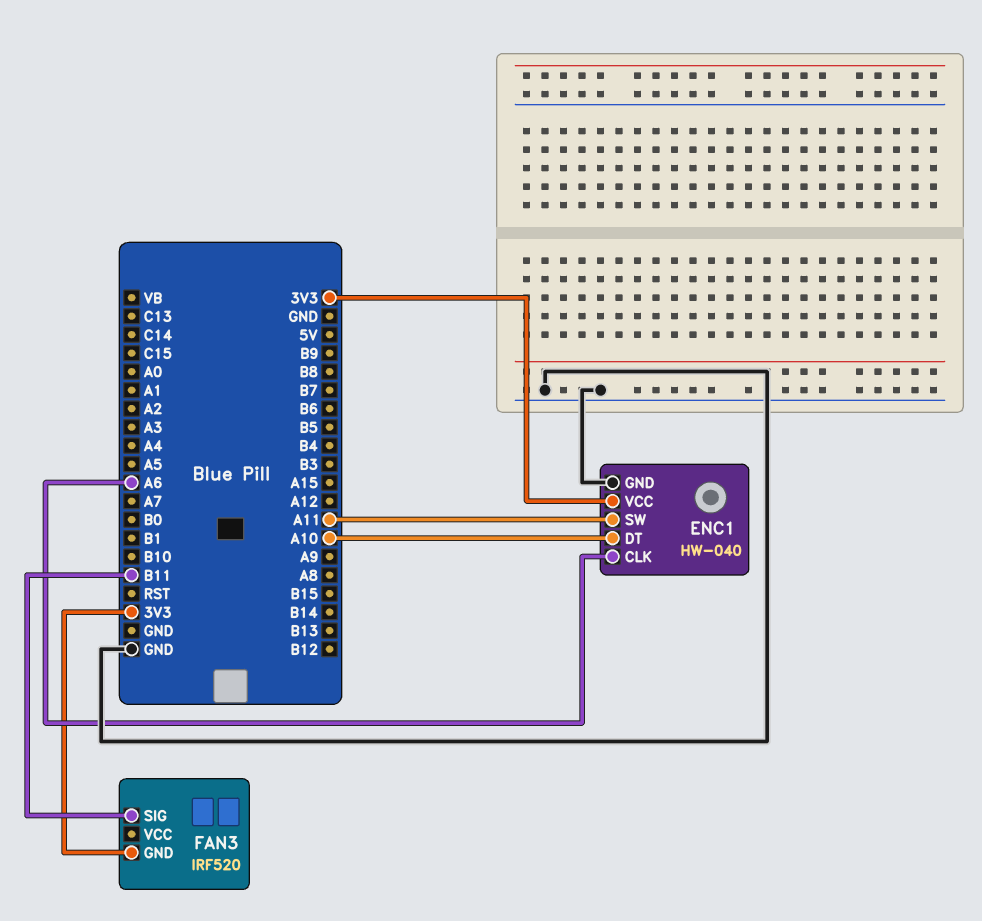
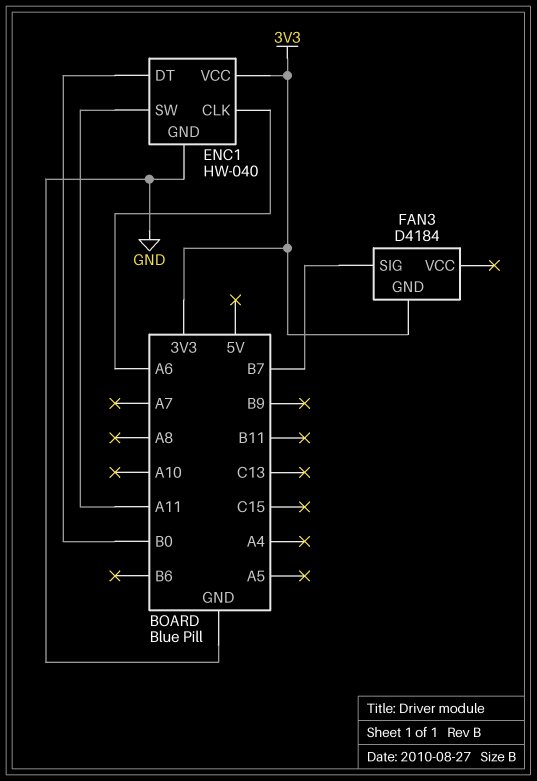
ENC1 pin DT: A10 -> B0
FAN3: IRF520 -> D4184
FAN3 pin SIG: B11 -> B7

